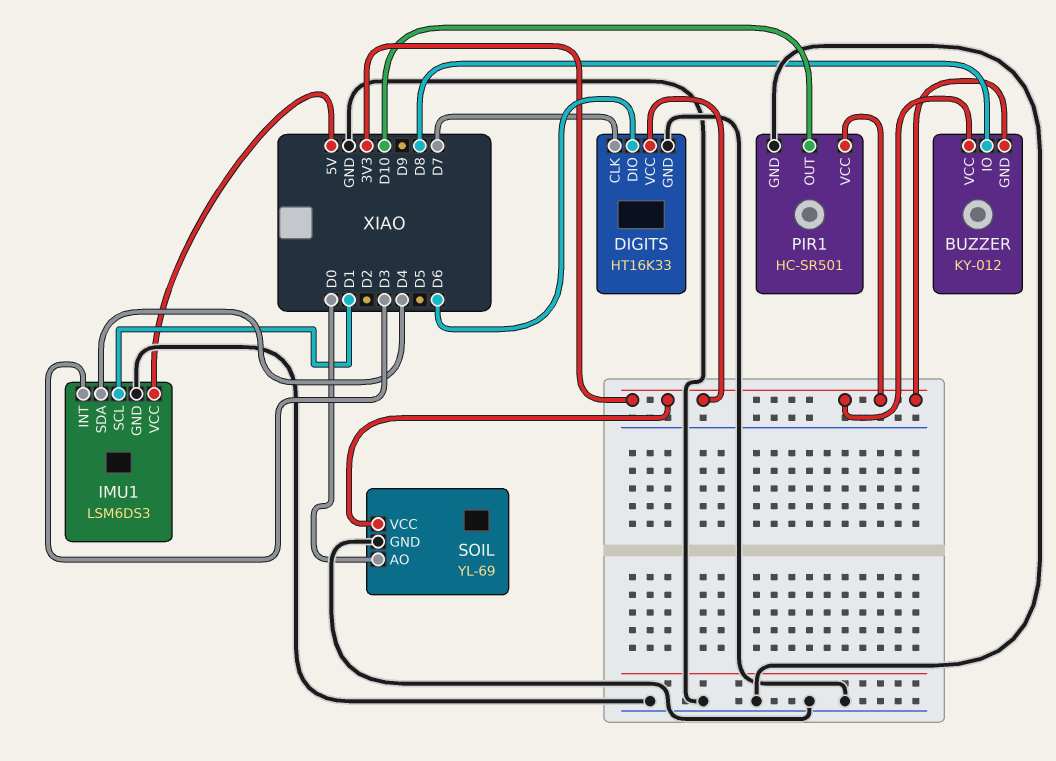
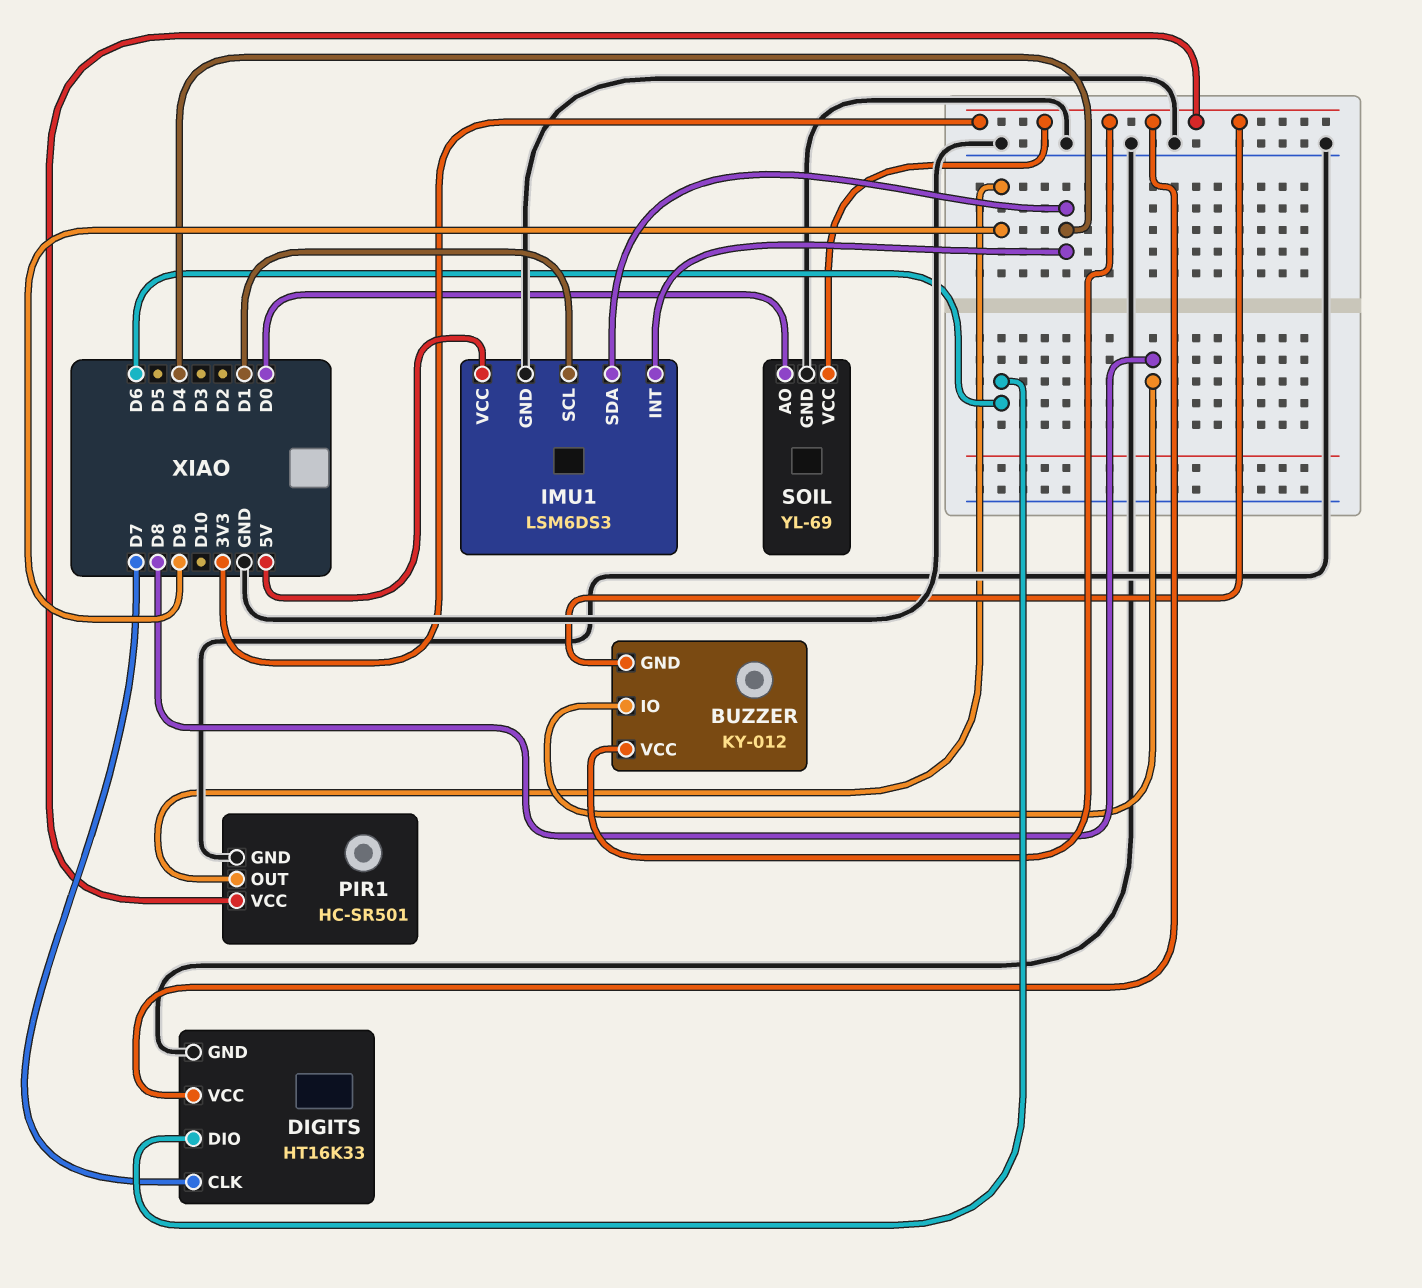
IMU1 pin INT: D3 -> D4
PIR1 pin OUT: D10 -> D9

